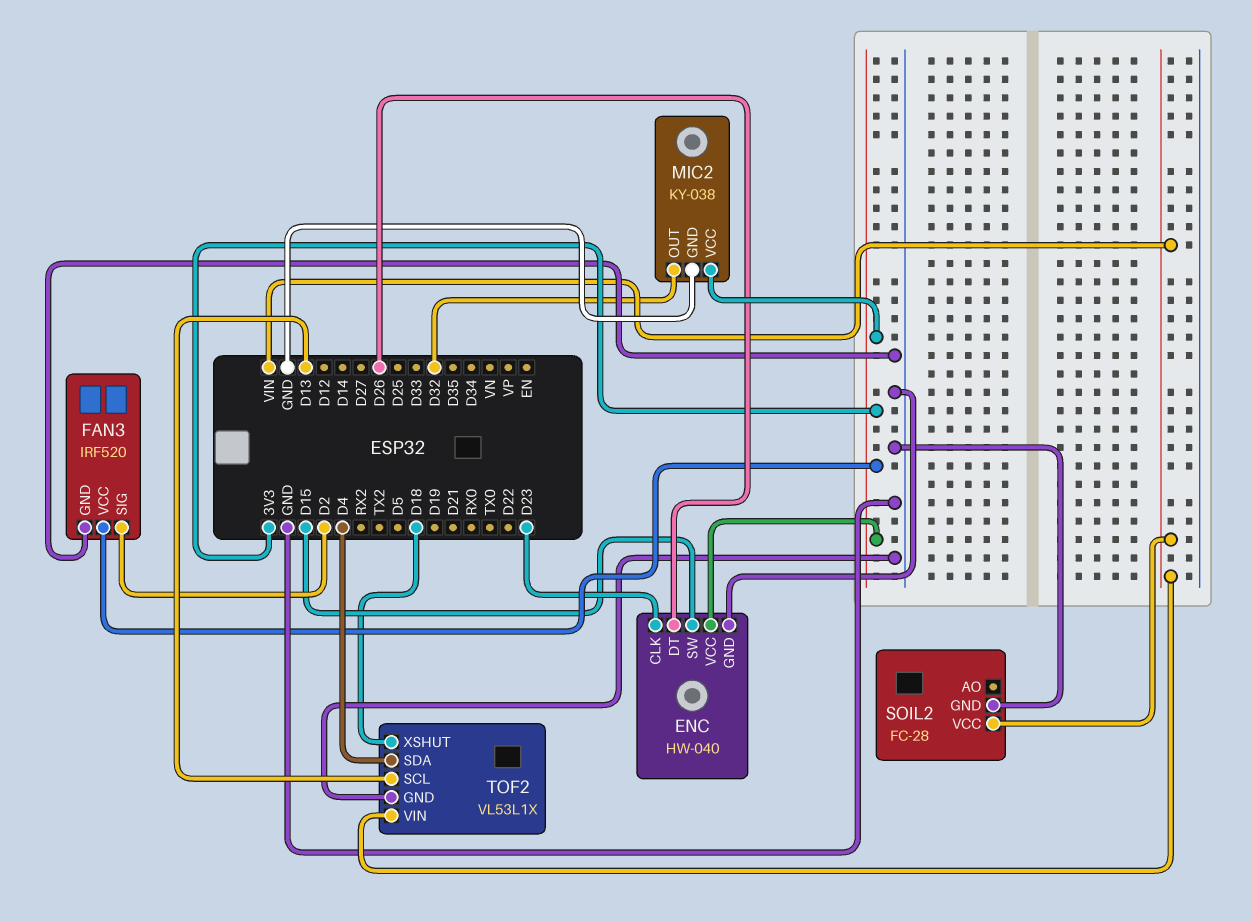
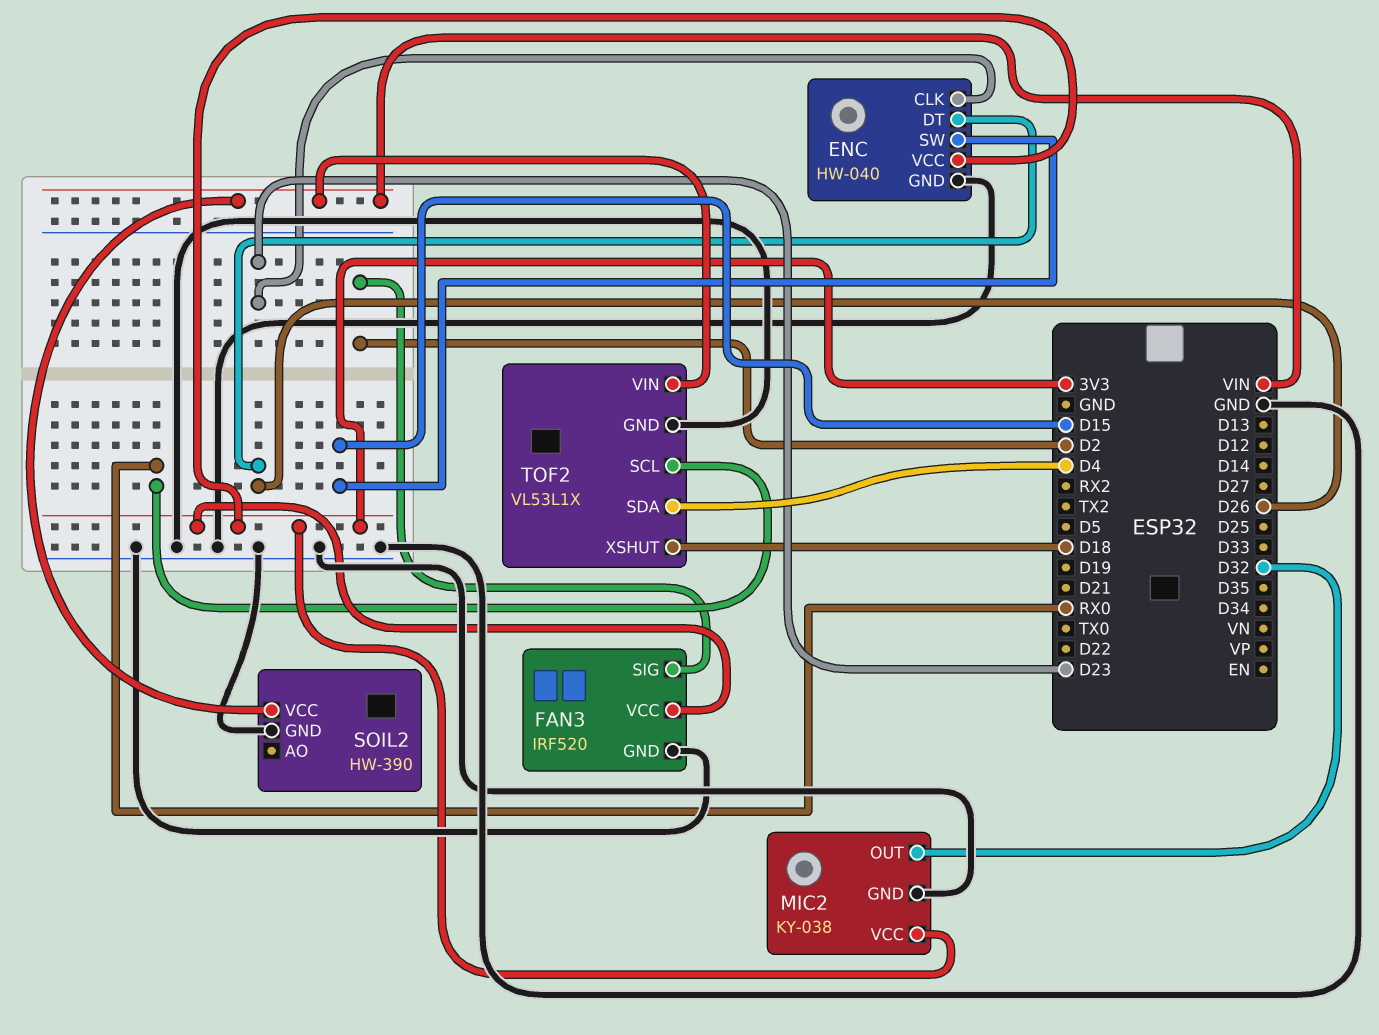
SOIL2: FC-28 -> HW-390
TOF2 pin SCL: D13 -> RX0

